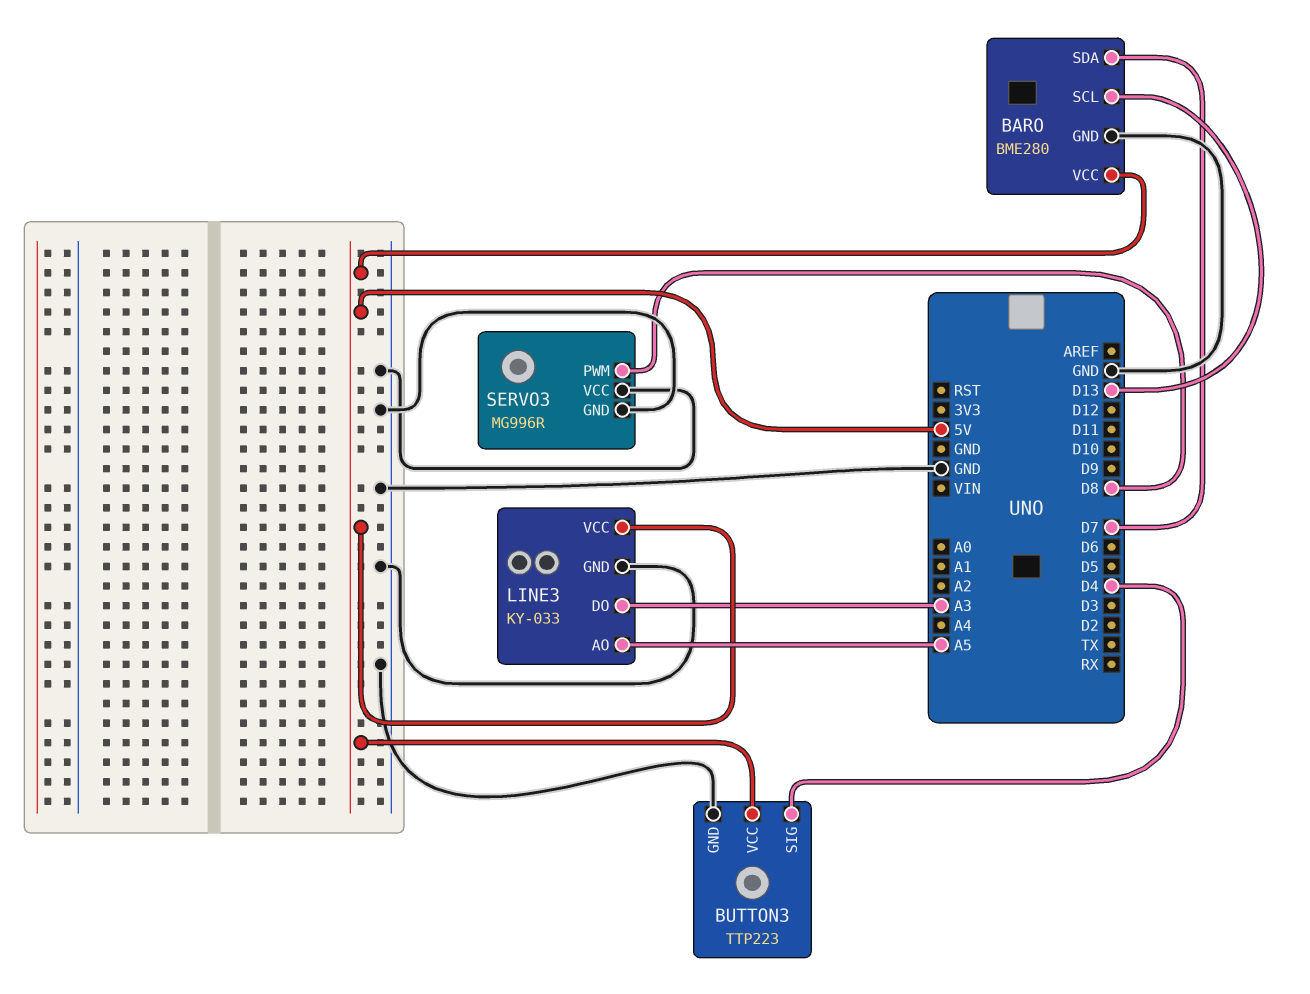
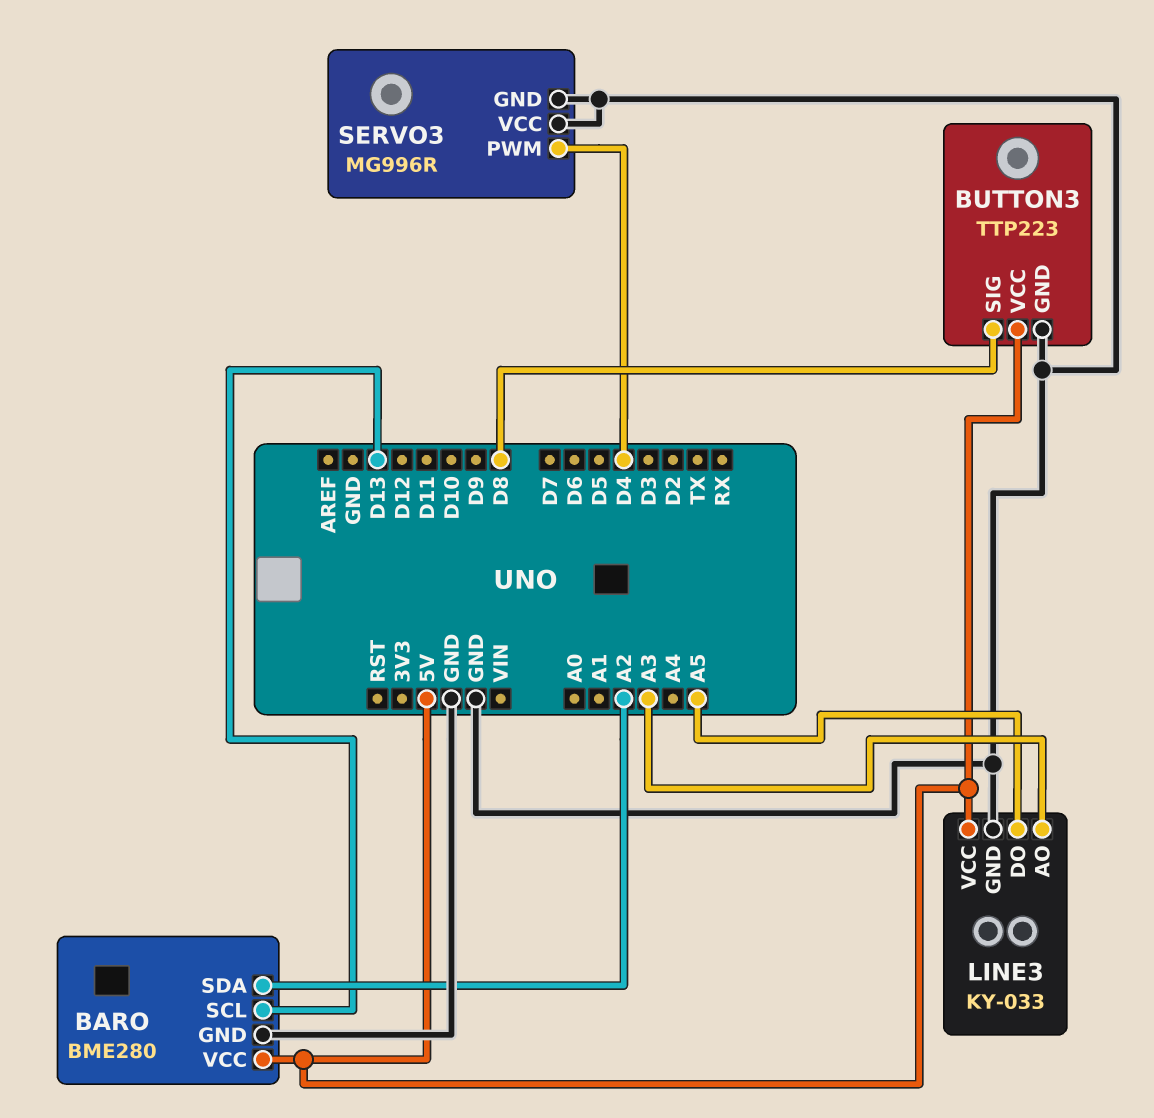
BARO pin SDA: D7 -> A2
BUTTON3 pin SIG: D4 -> D8
LINE3 pin AO: A5 -> A3
LINE3 pin DO: A3 -> A5
SERVO3 pin PWM: D8 -> D4

